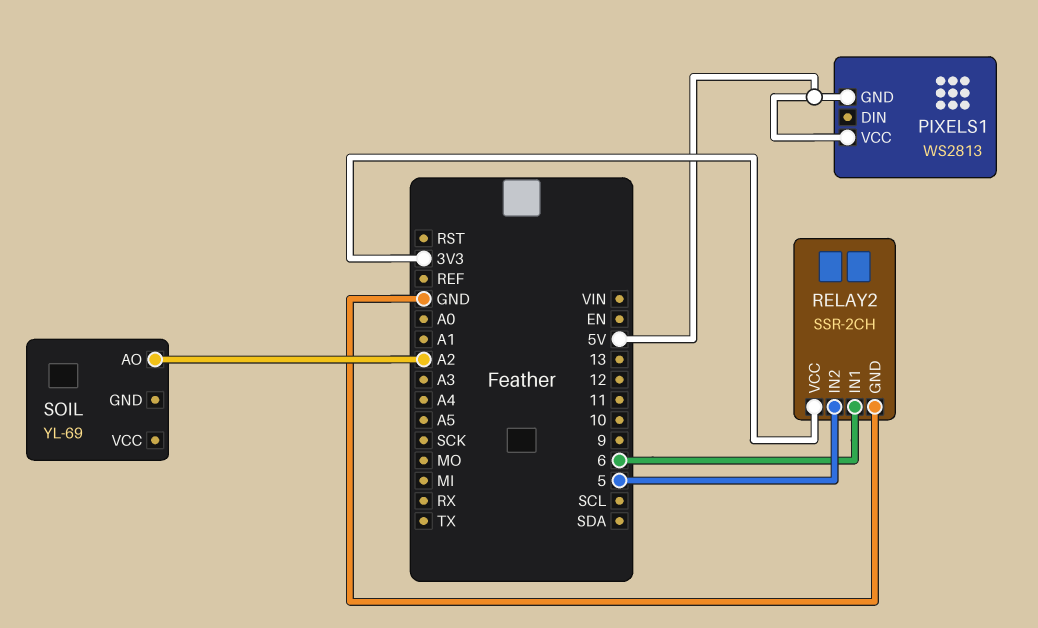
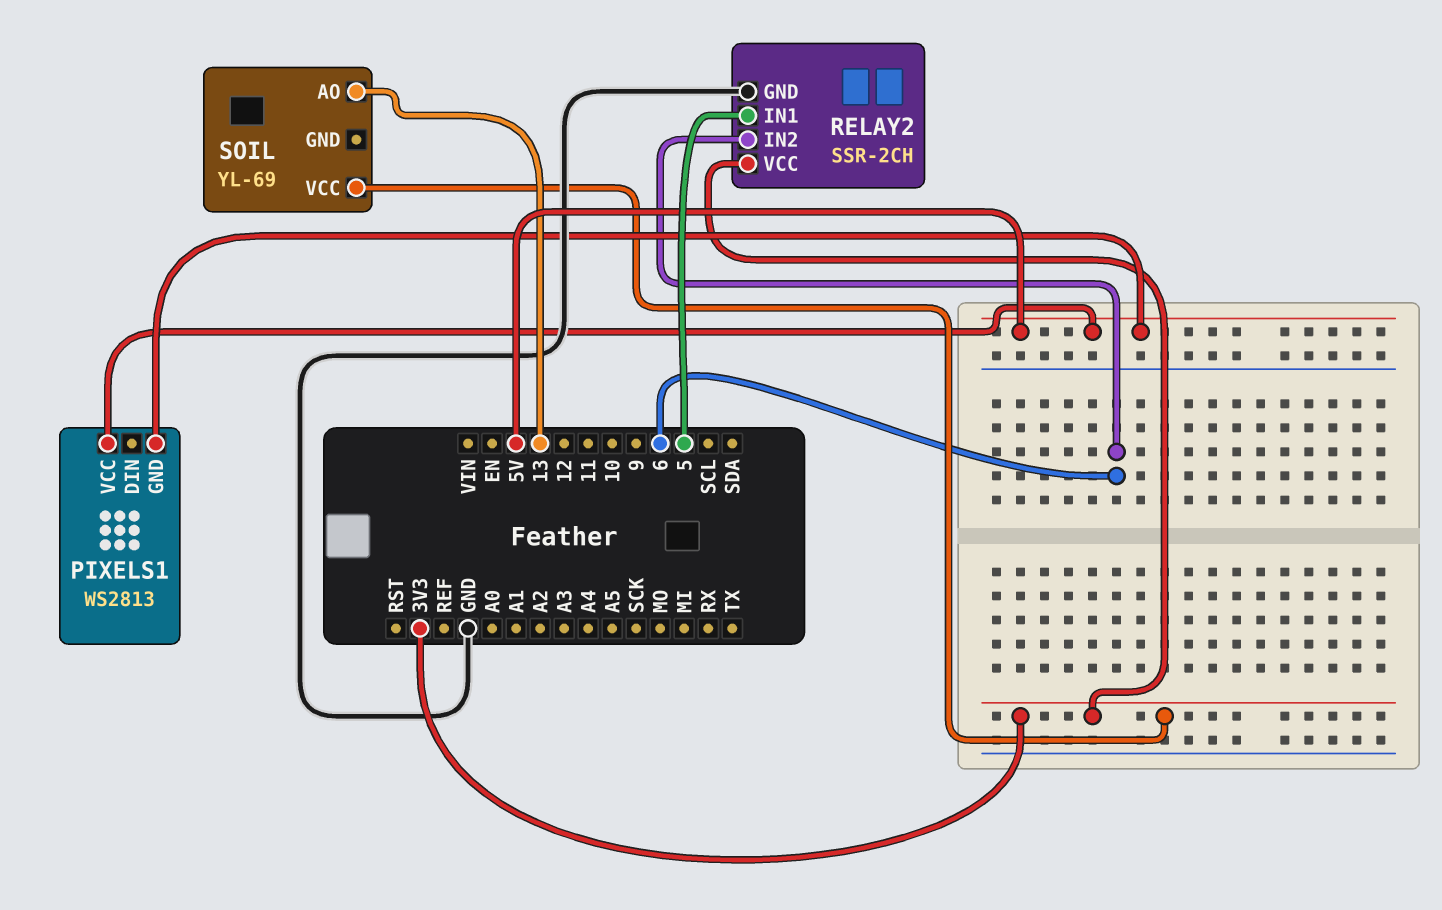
RELAY2 pin IN1: 6 -> 5
RELAY2 pin IN2: 5 -> 6
SOIL pin AO: A2 -> 13
SOIL pin VCC: none -> 3V3

